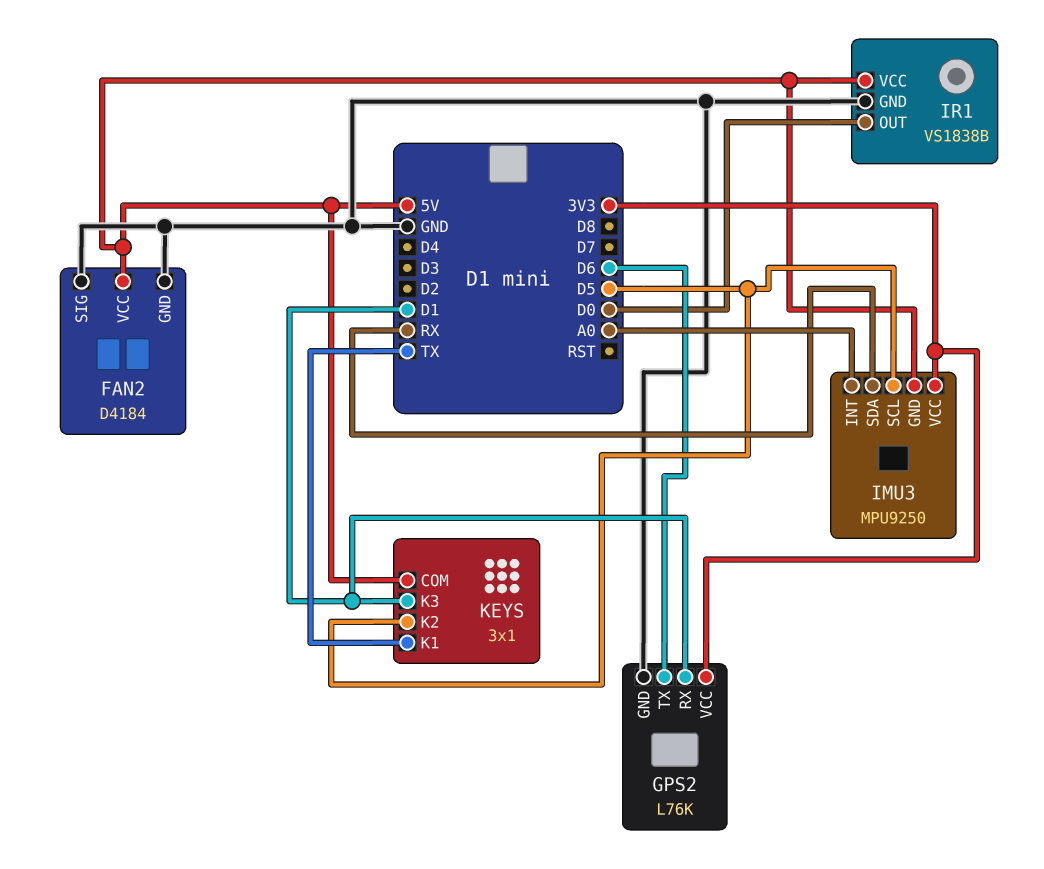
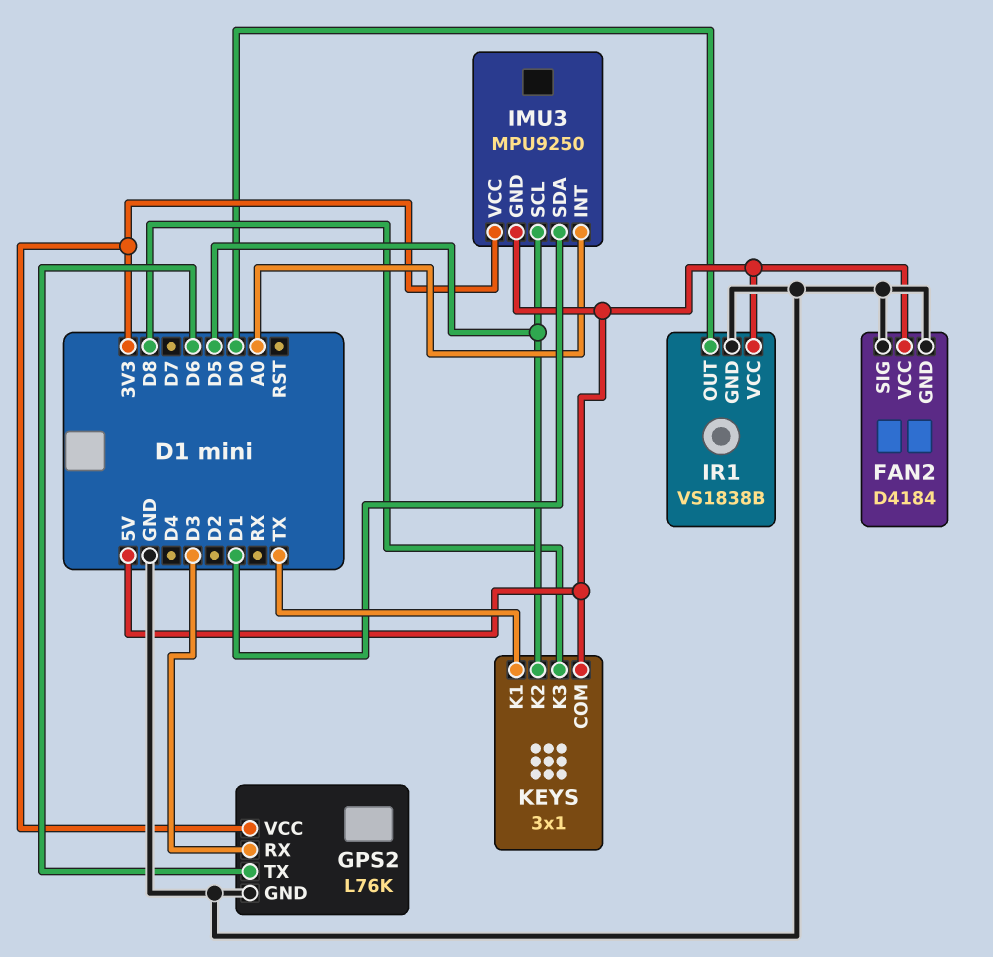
GPS2 pin RX: D1 -> D3
IMU3 pin SDA: RX -> D1
KEYS pin K3: D1 -> D8

